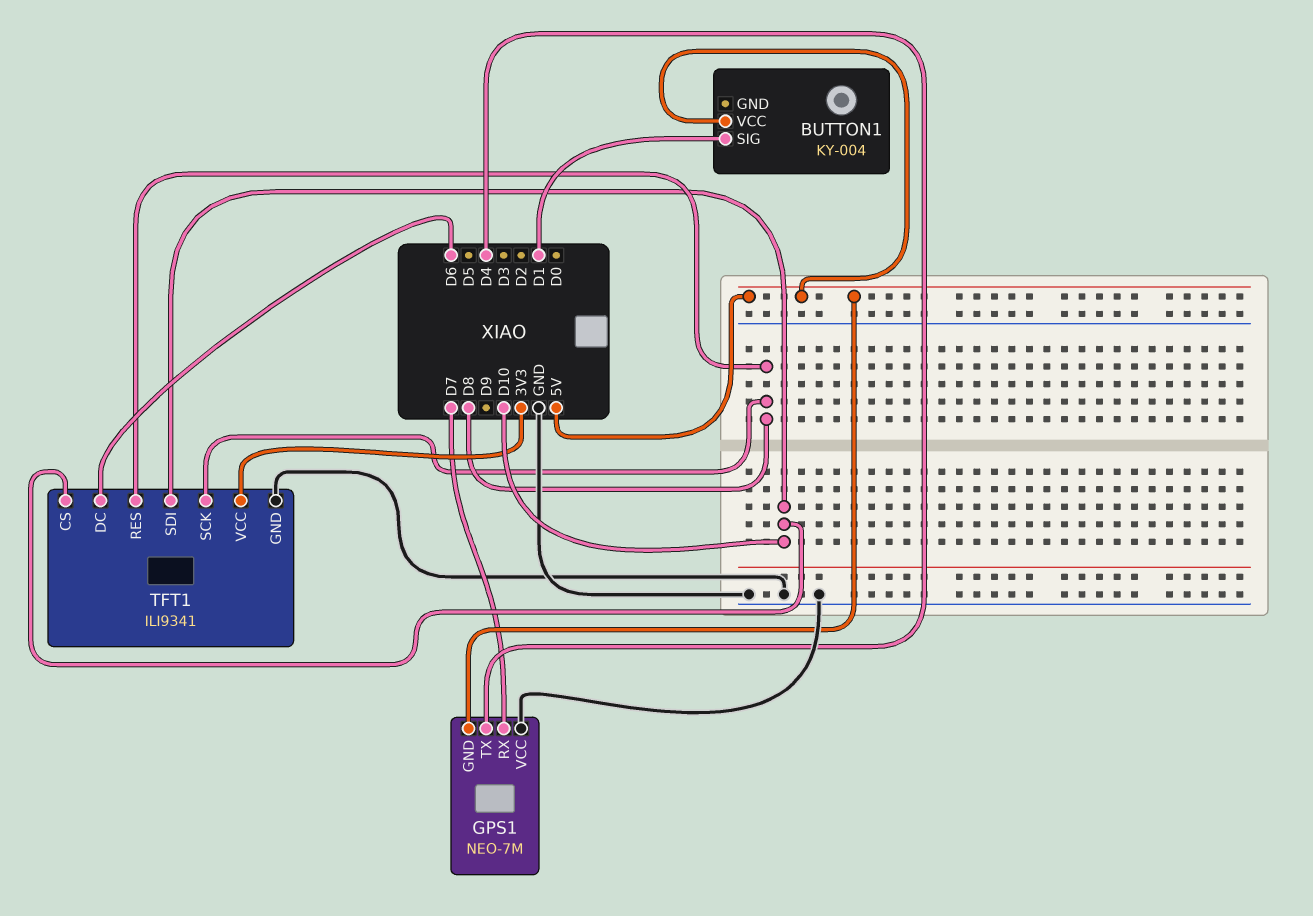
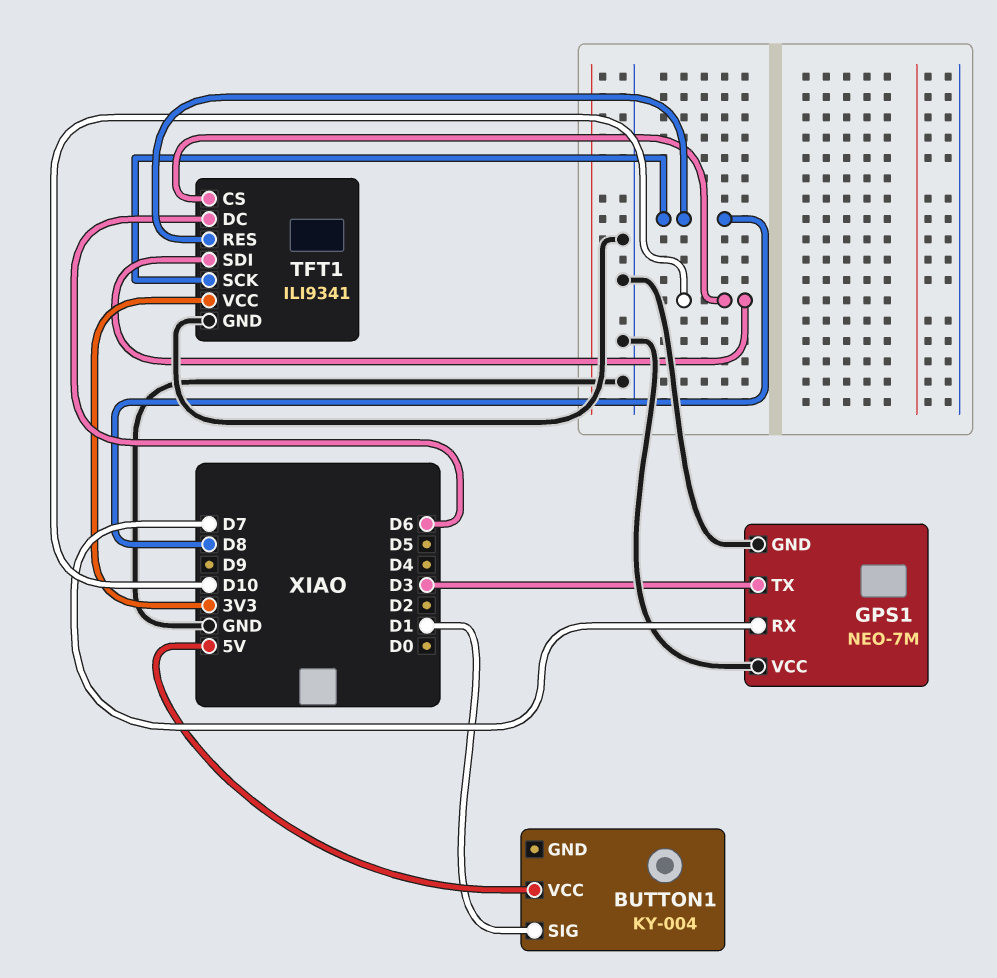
GPS1 pin GND: 5V -> GND
GPS1 pin TX: D4 -> D3

